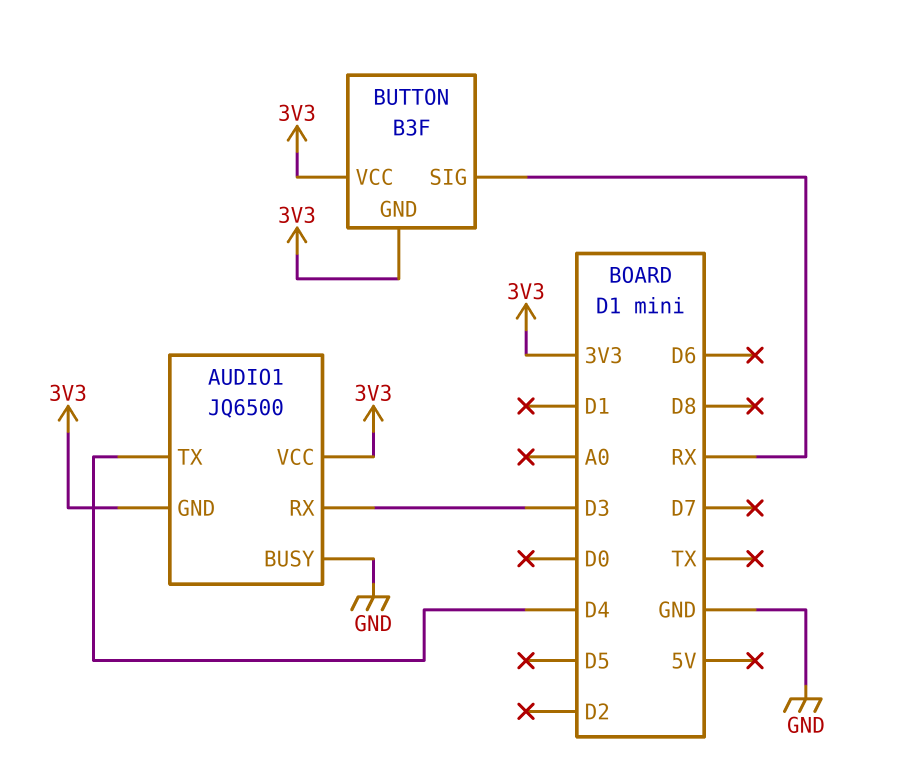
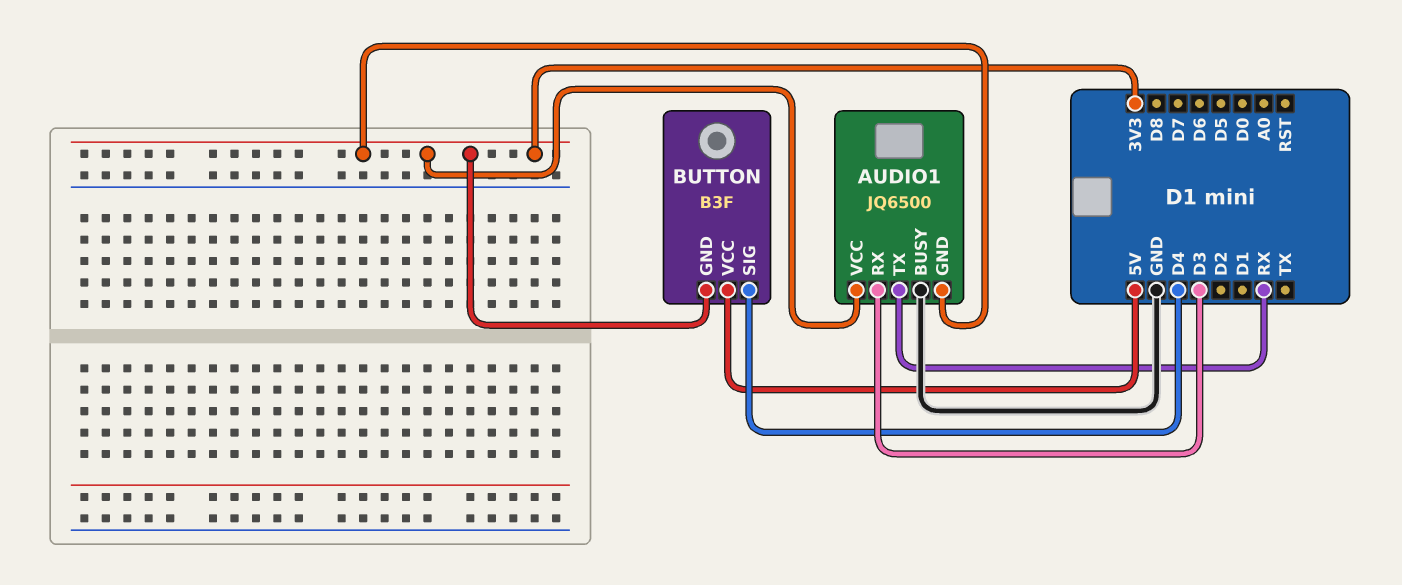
AUDIO1 pin TX: D4 -> RX
BUTTON pin SIG: RX -> D4
BUTTON pin VCC: 3V3 -> 5V

